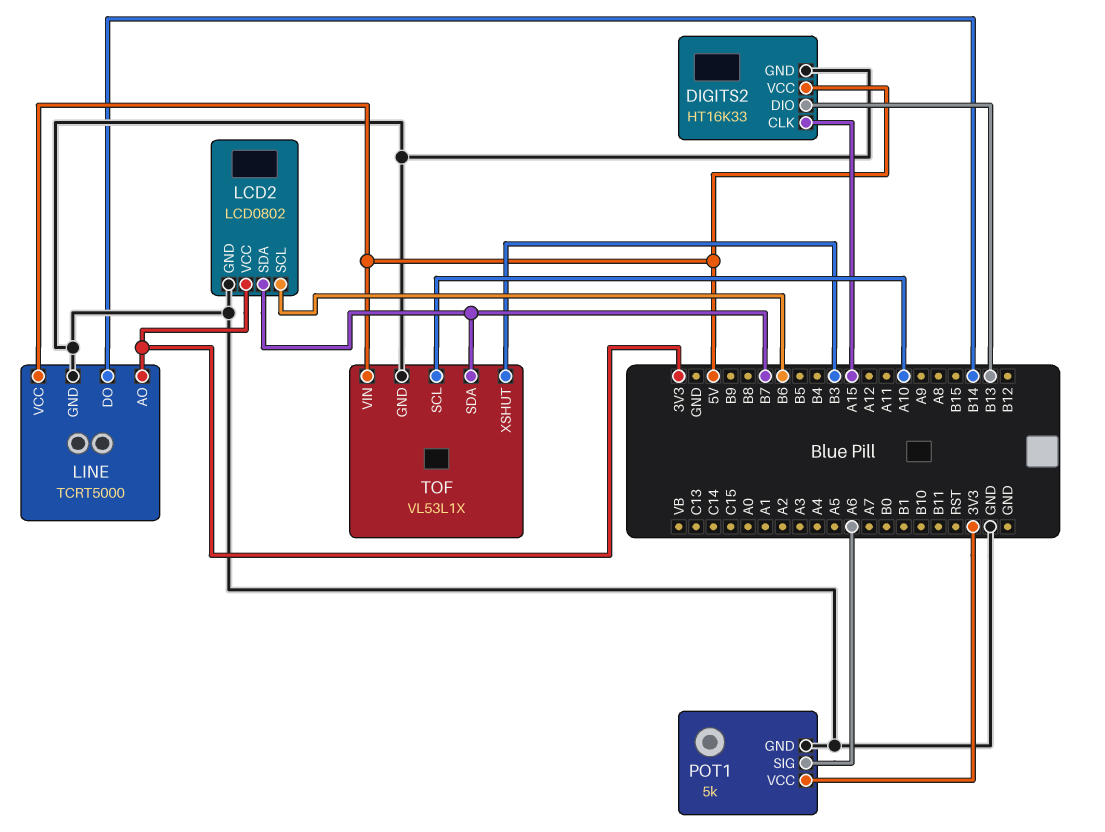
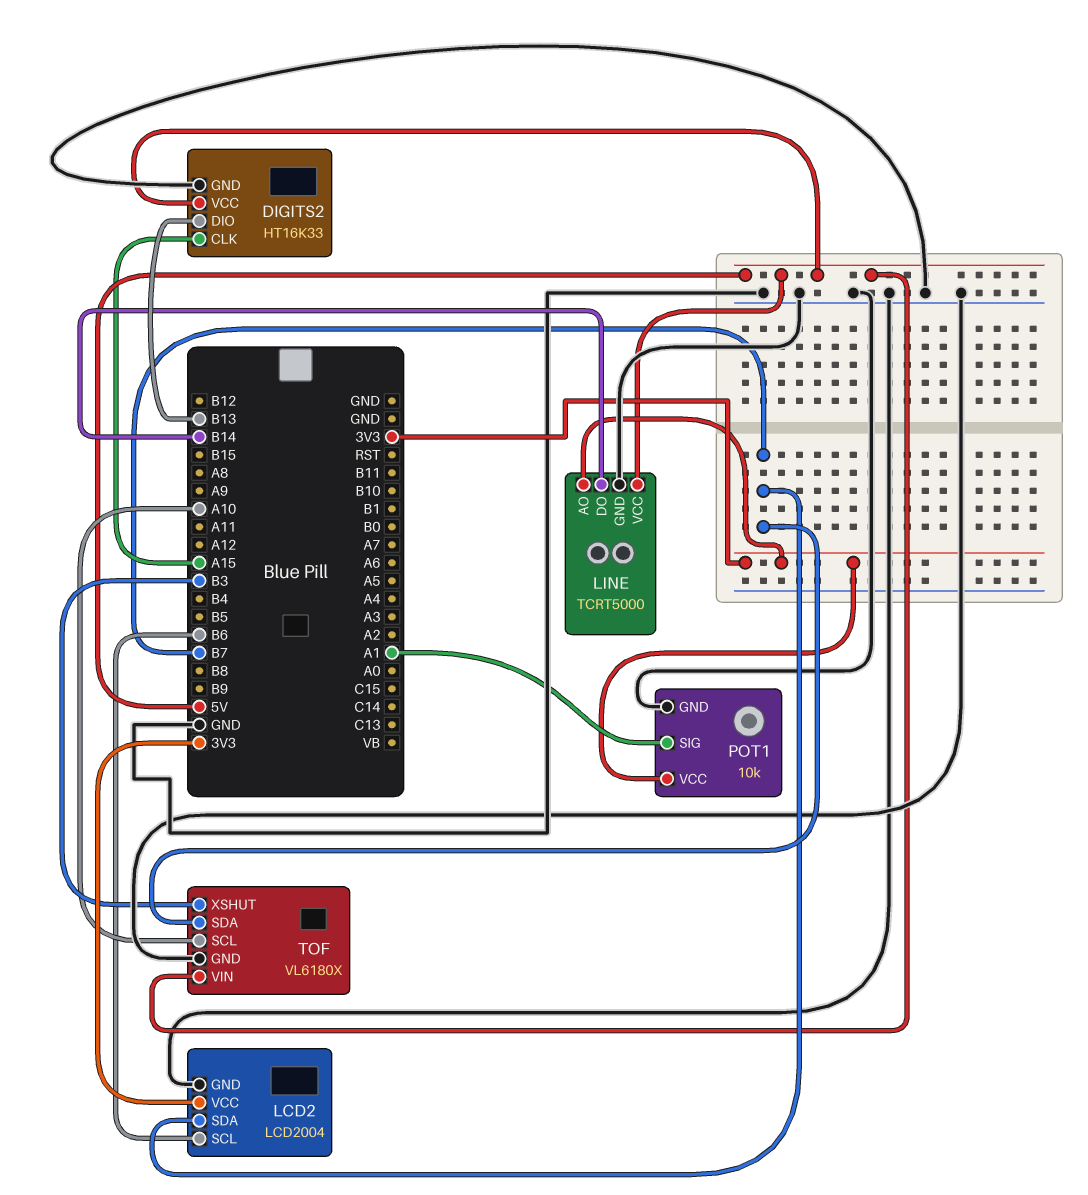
LCD2: LCD0802 -> LCD2004
POT1: 5k -> 10k
POT1 pin SIG: A6 -> A1
TOF: VL53L1X -> VL6180X

